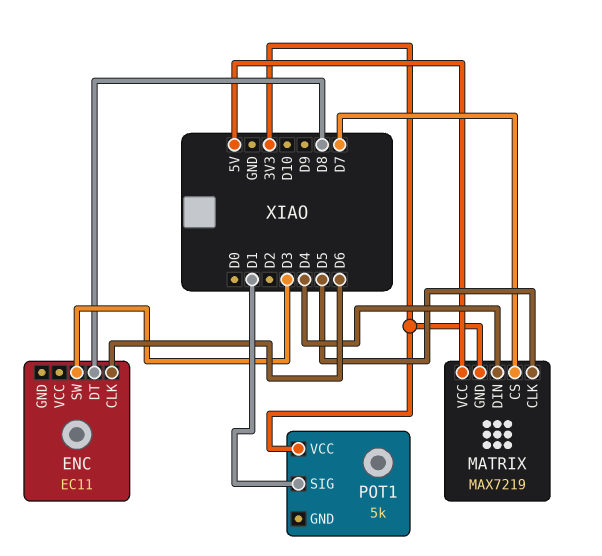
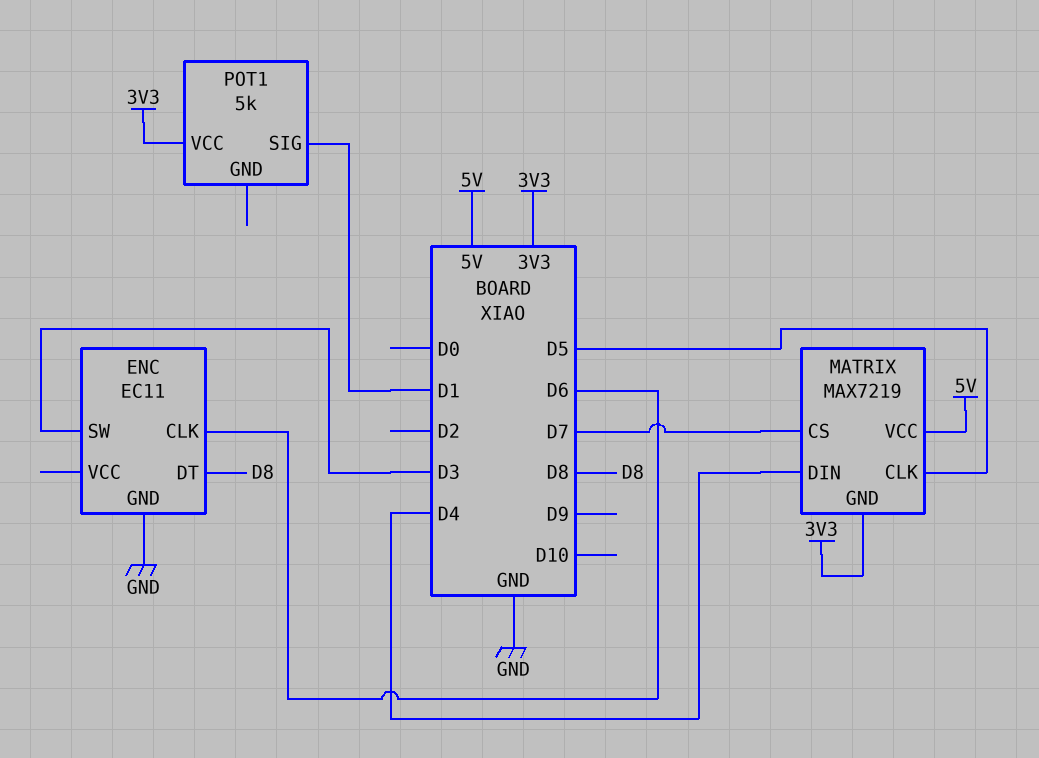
ENC pin GND: none -> GND

